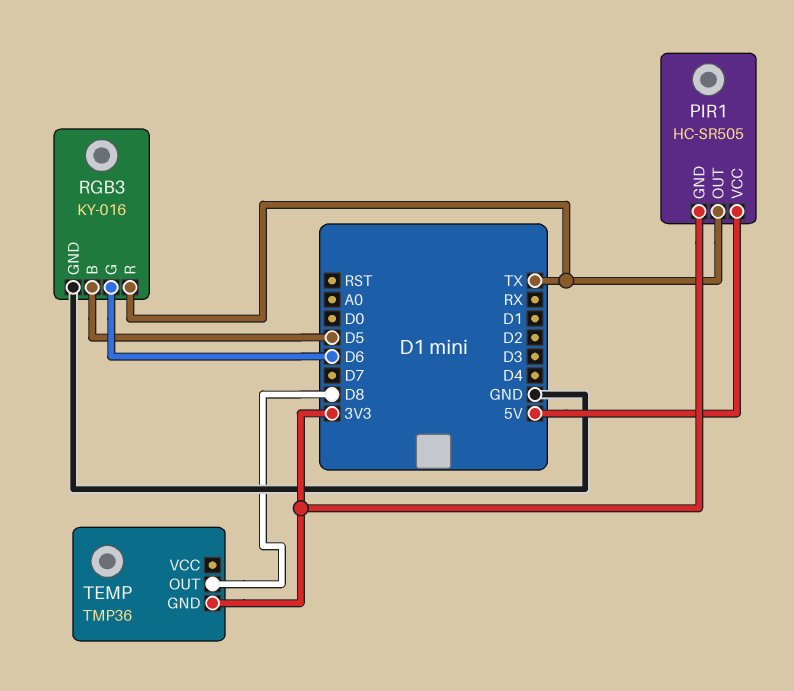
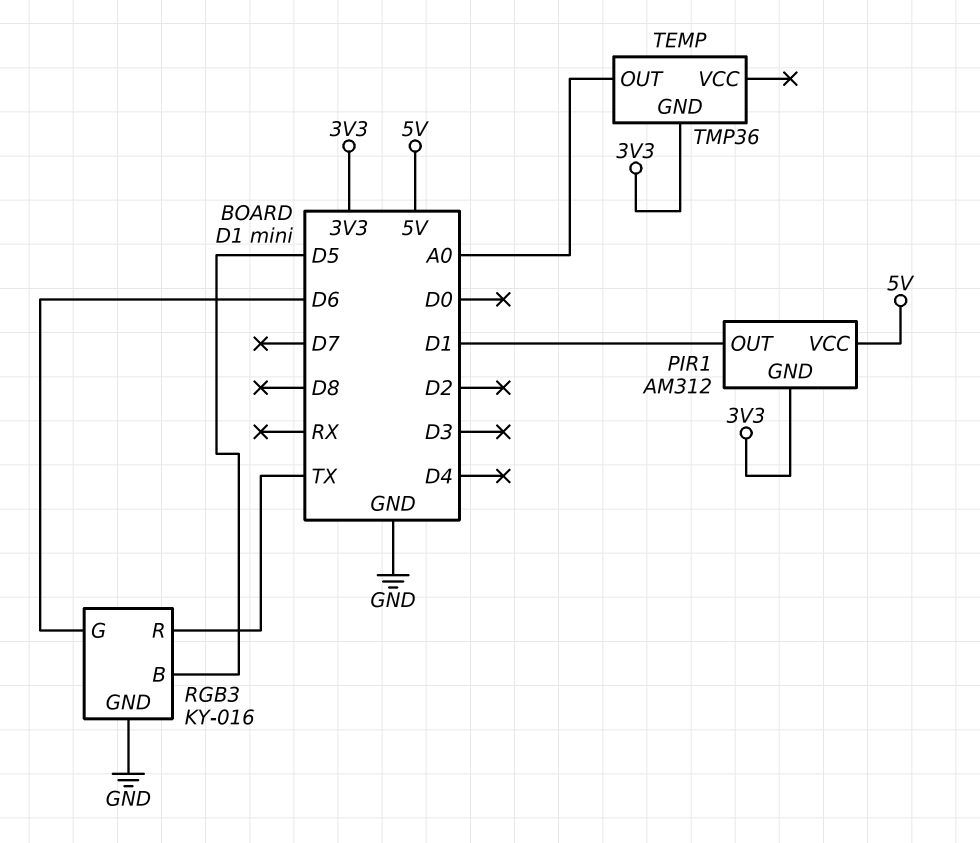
PIR1: HC-SR505 -> AM312
PIR1 pin OUT: TX -> D1
TEMP pin OUT: D8 -> A0

